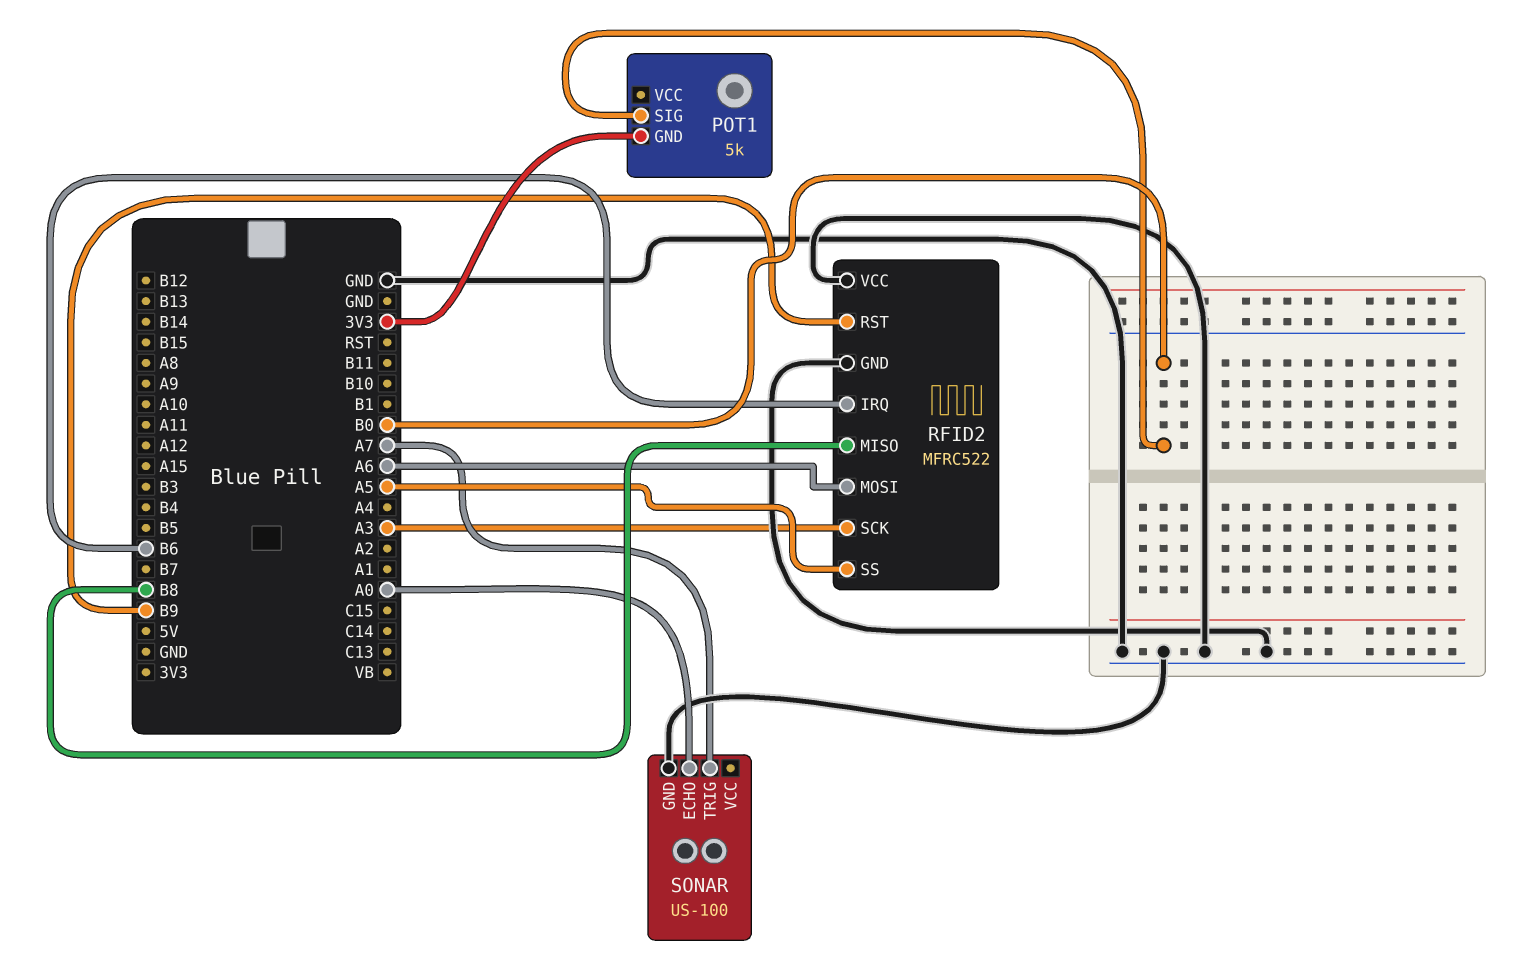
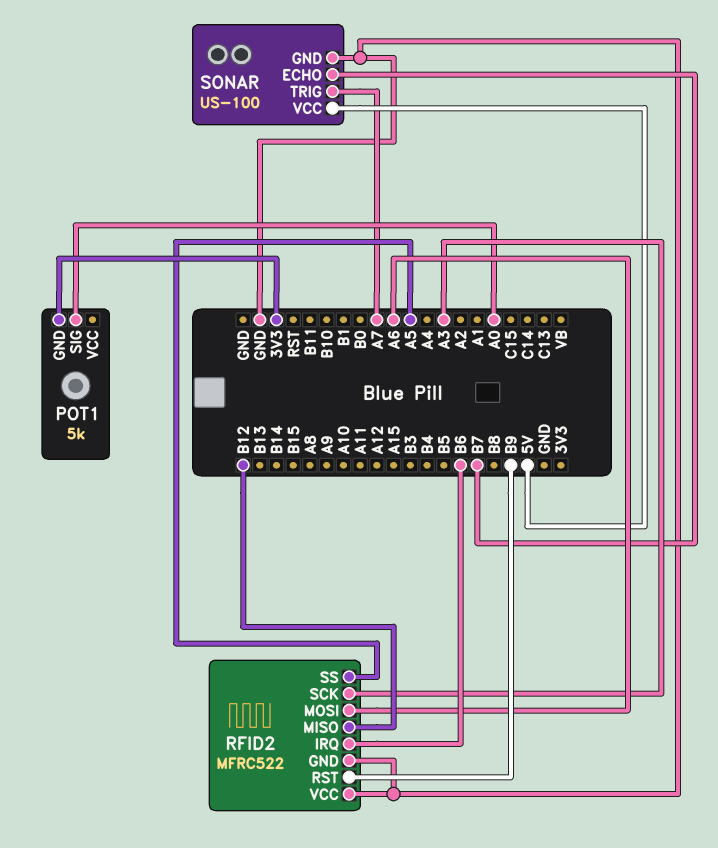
POT1 pin SIG: B0 -> A0
RFID2 pin MISO: B8 -> B12
SONAR pin ECHO: A0 -> B7
SONAR pin VCC: none -> 5V

